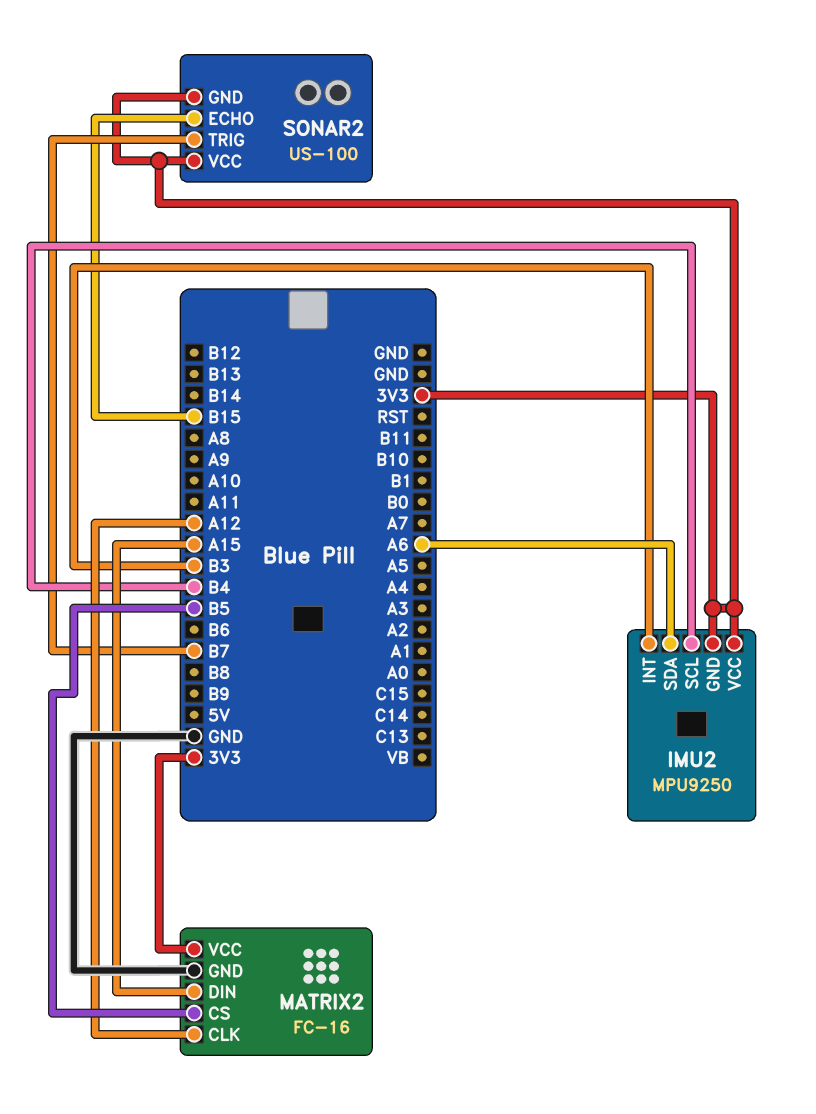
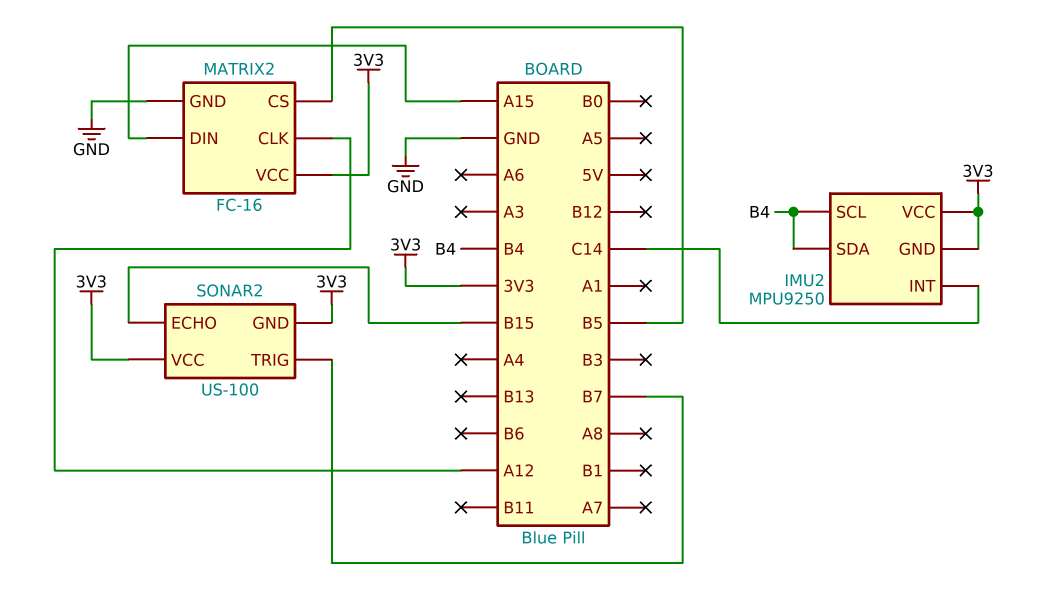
IMU2 pin INT: B3 -> C14
IMU2 pin SDA: A6 -> B4

